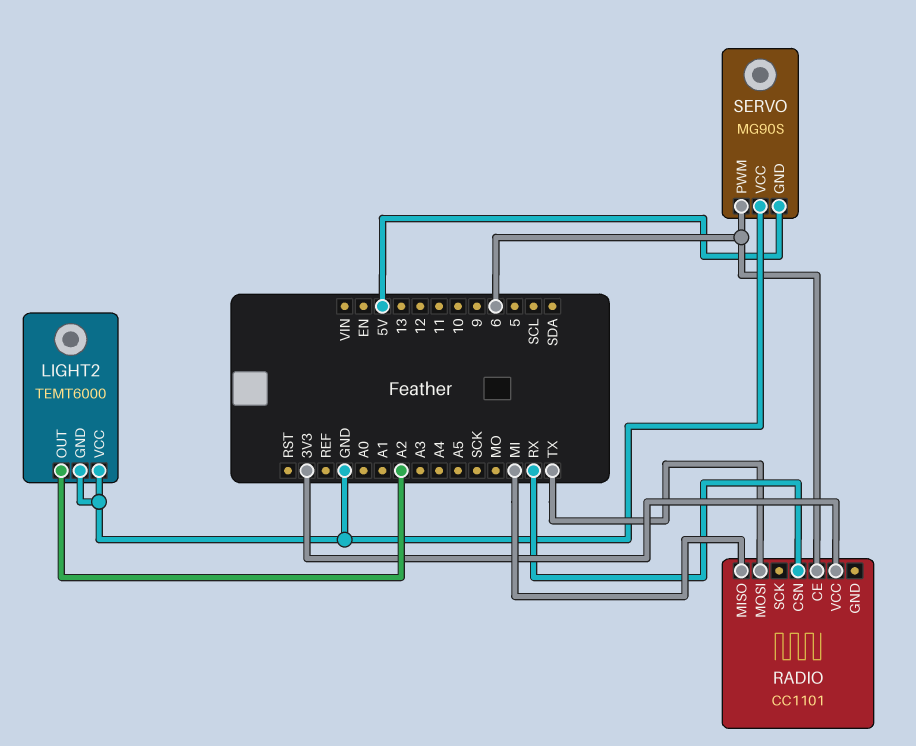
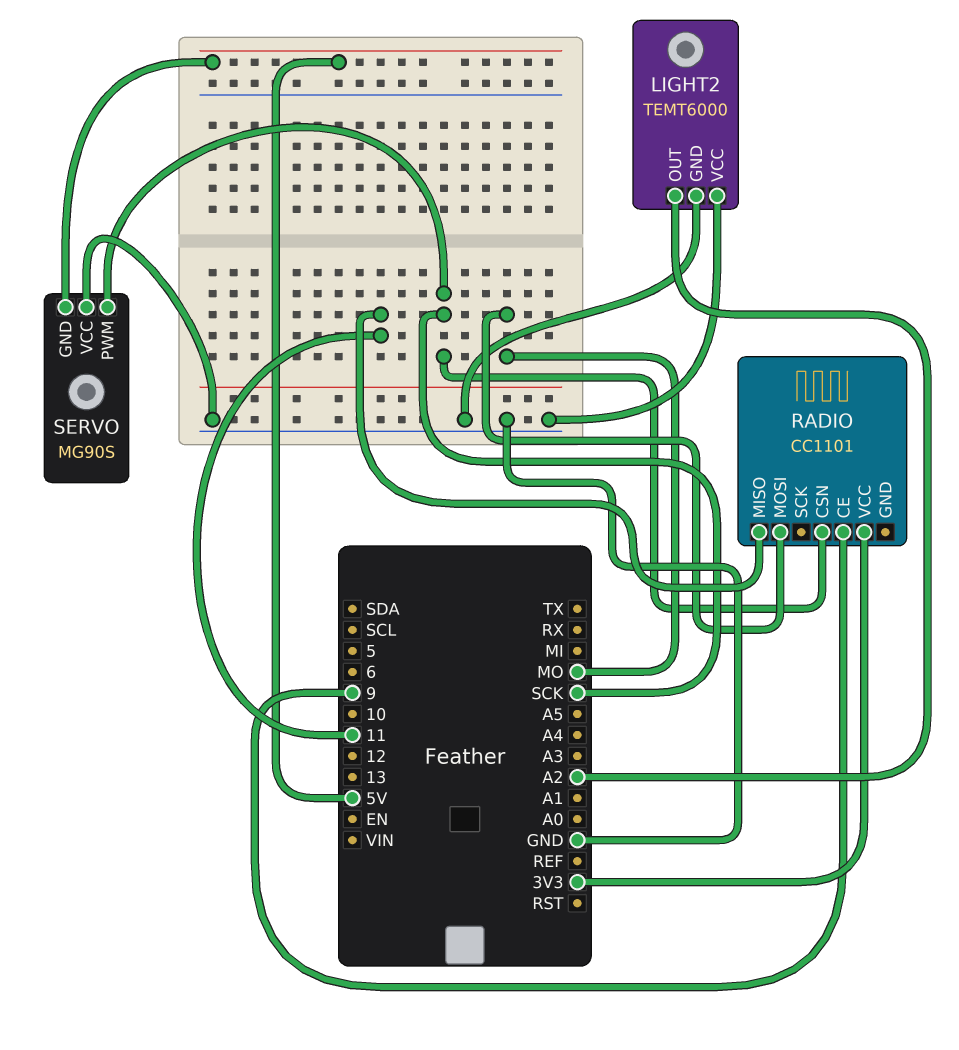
RADIO pin CE: 6 -> 9
RADIO pin CSN: RX -> SCK
RADIO pin MISO: MI -> 11
RADIO pin MOSI: TX -> MO
SERVO pin PWM: 6 -> SCK

